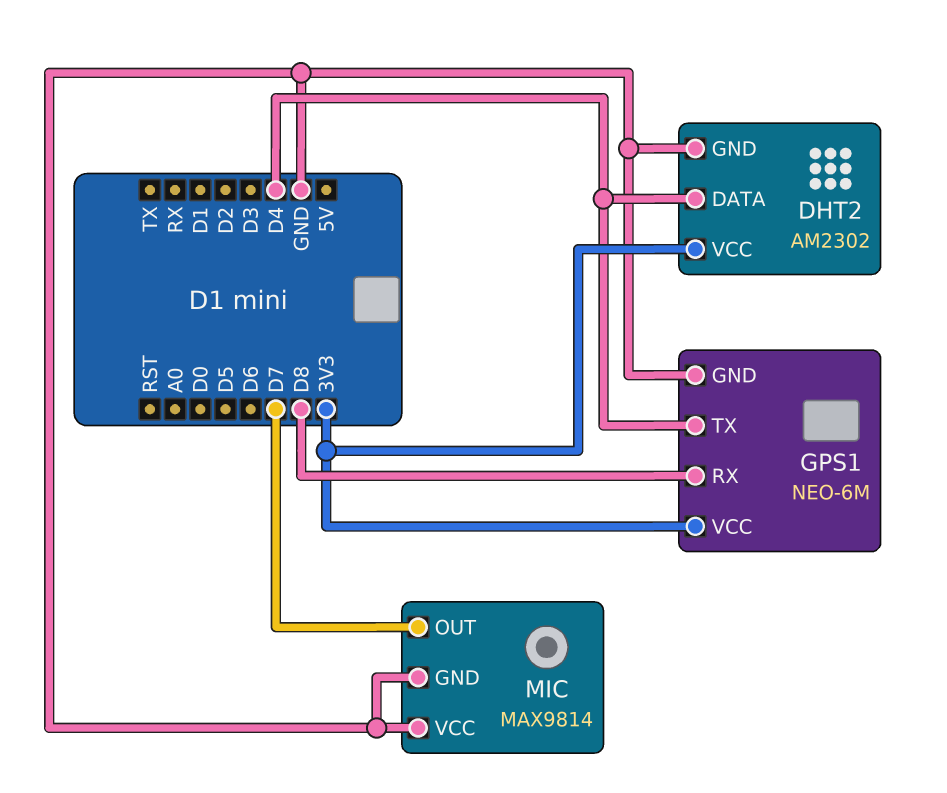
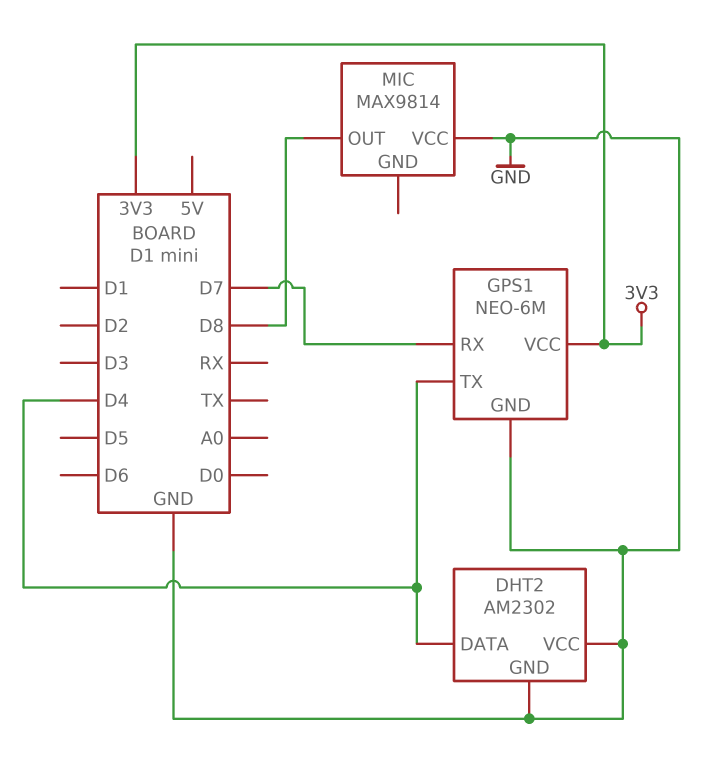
DHT2 pin VCC: 3V3 -> GND
GPS1 pin RX: D8 -> D7
MIC pin GND: GND -> none
MIC pin OUT: D7 -> D8

